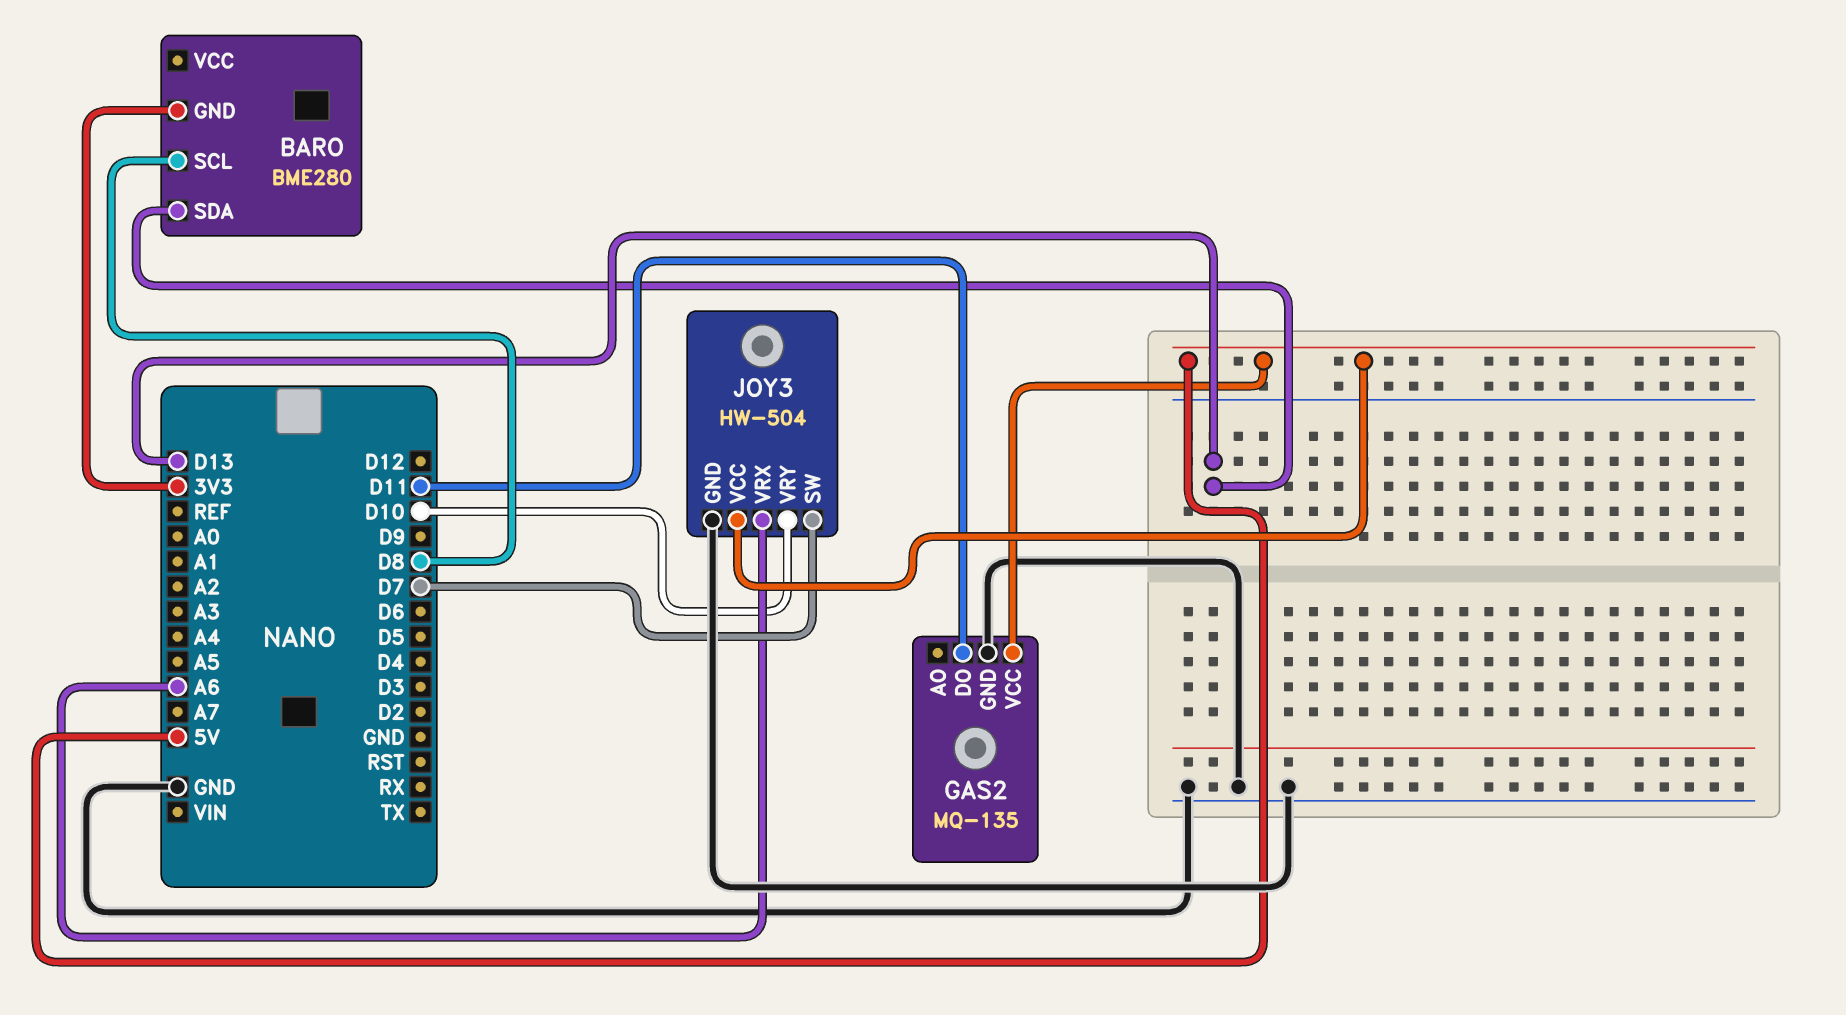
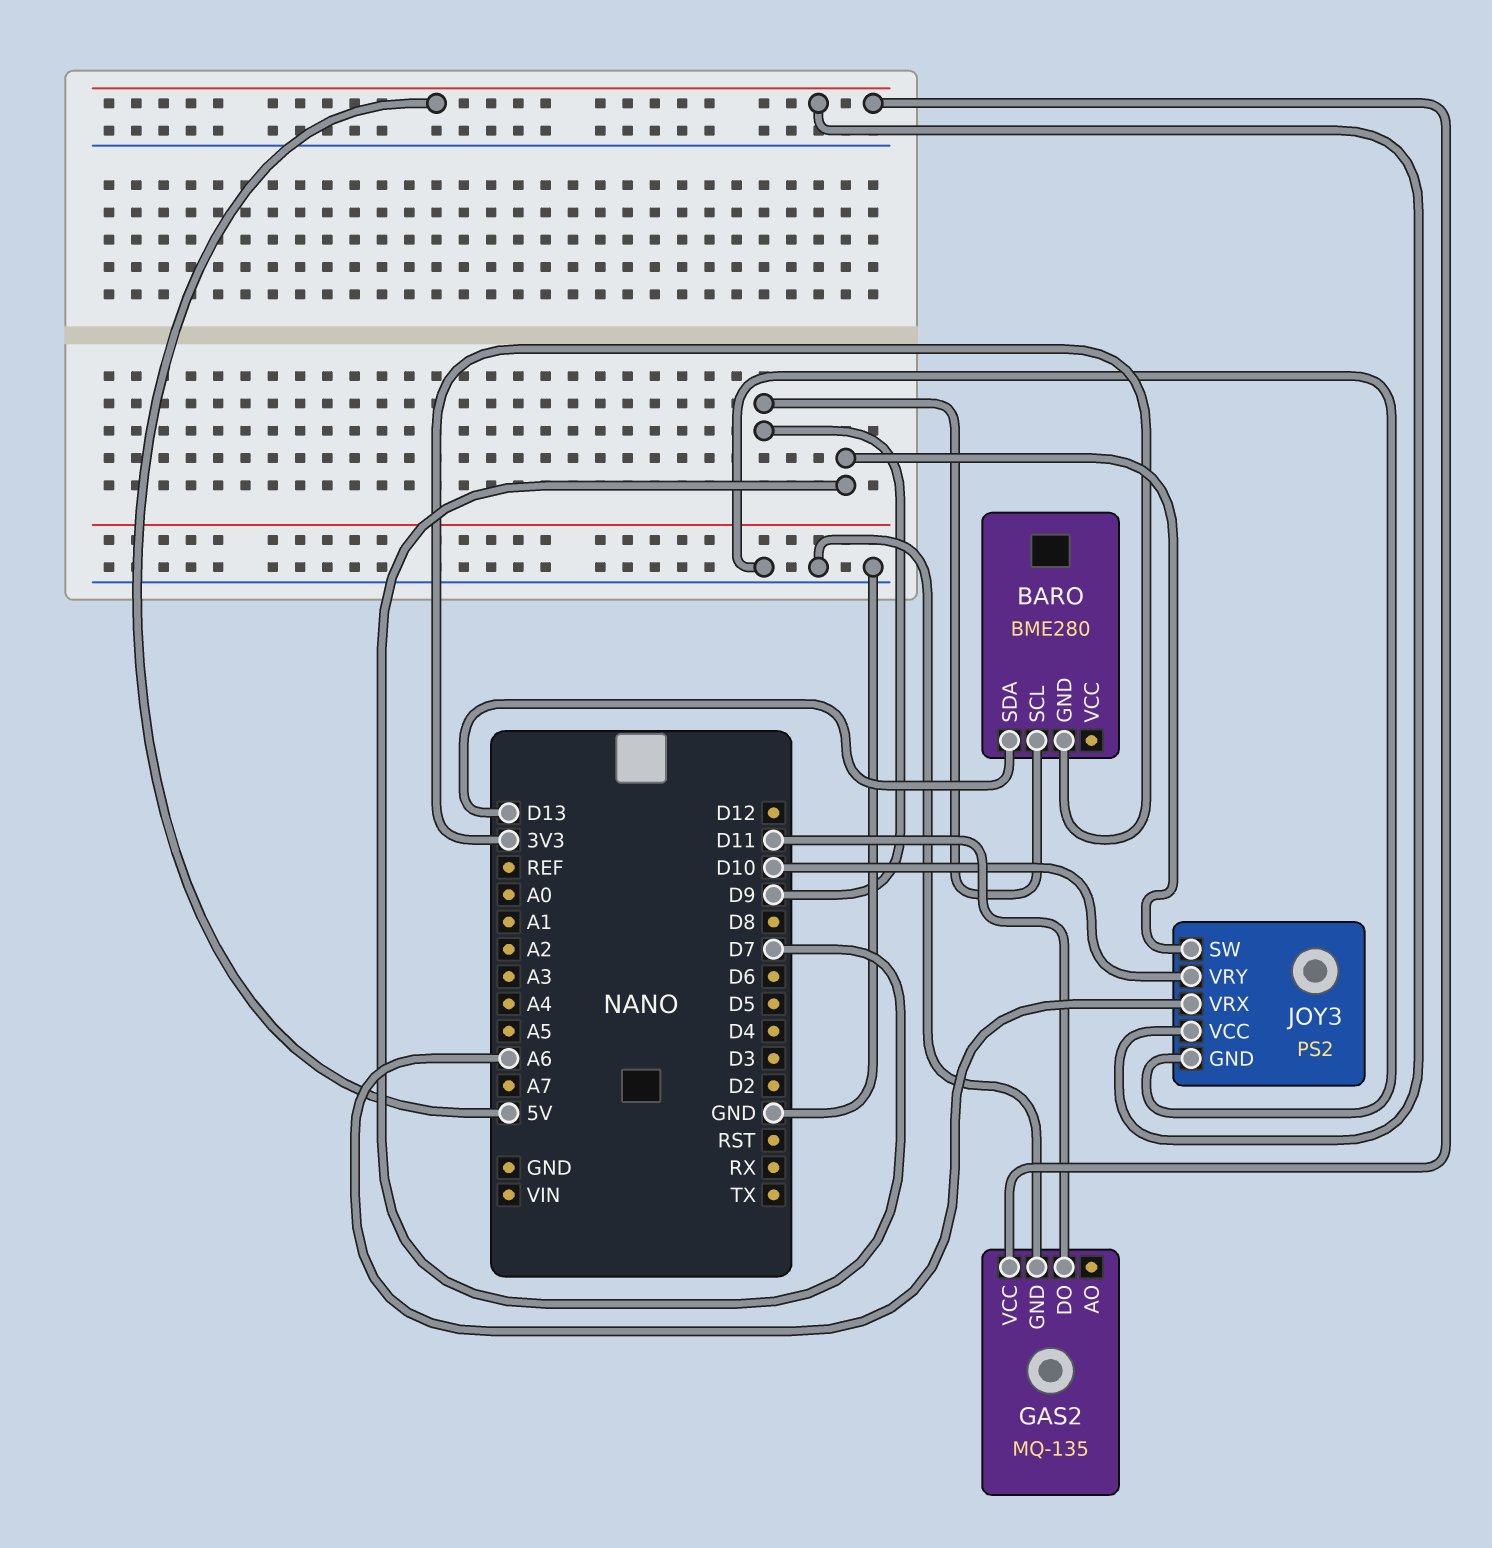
BARO pin SCL: D8 -> D9
JOY3: HW-504 -> PS2

